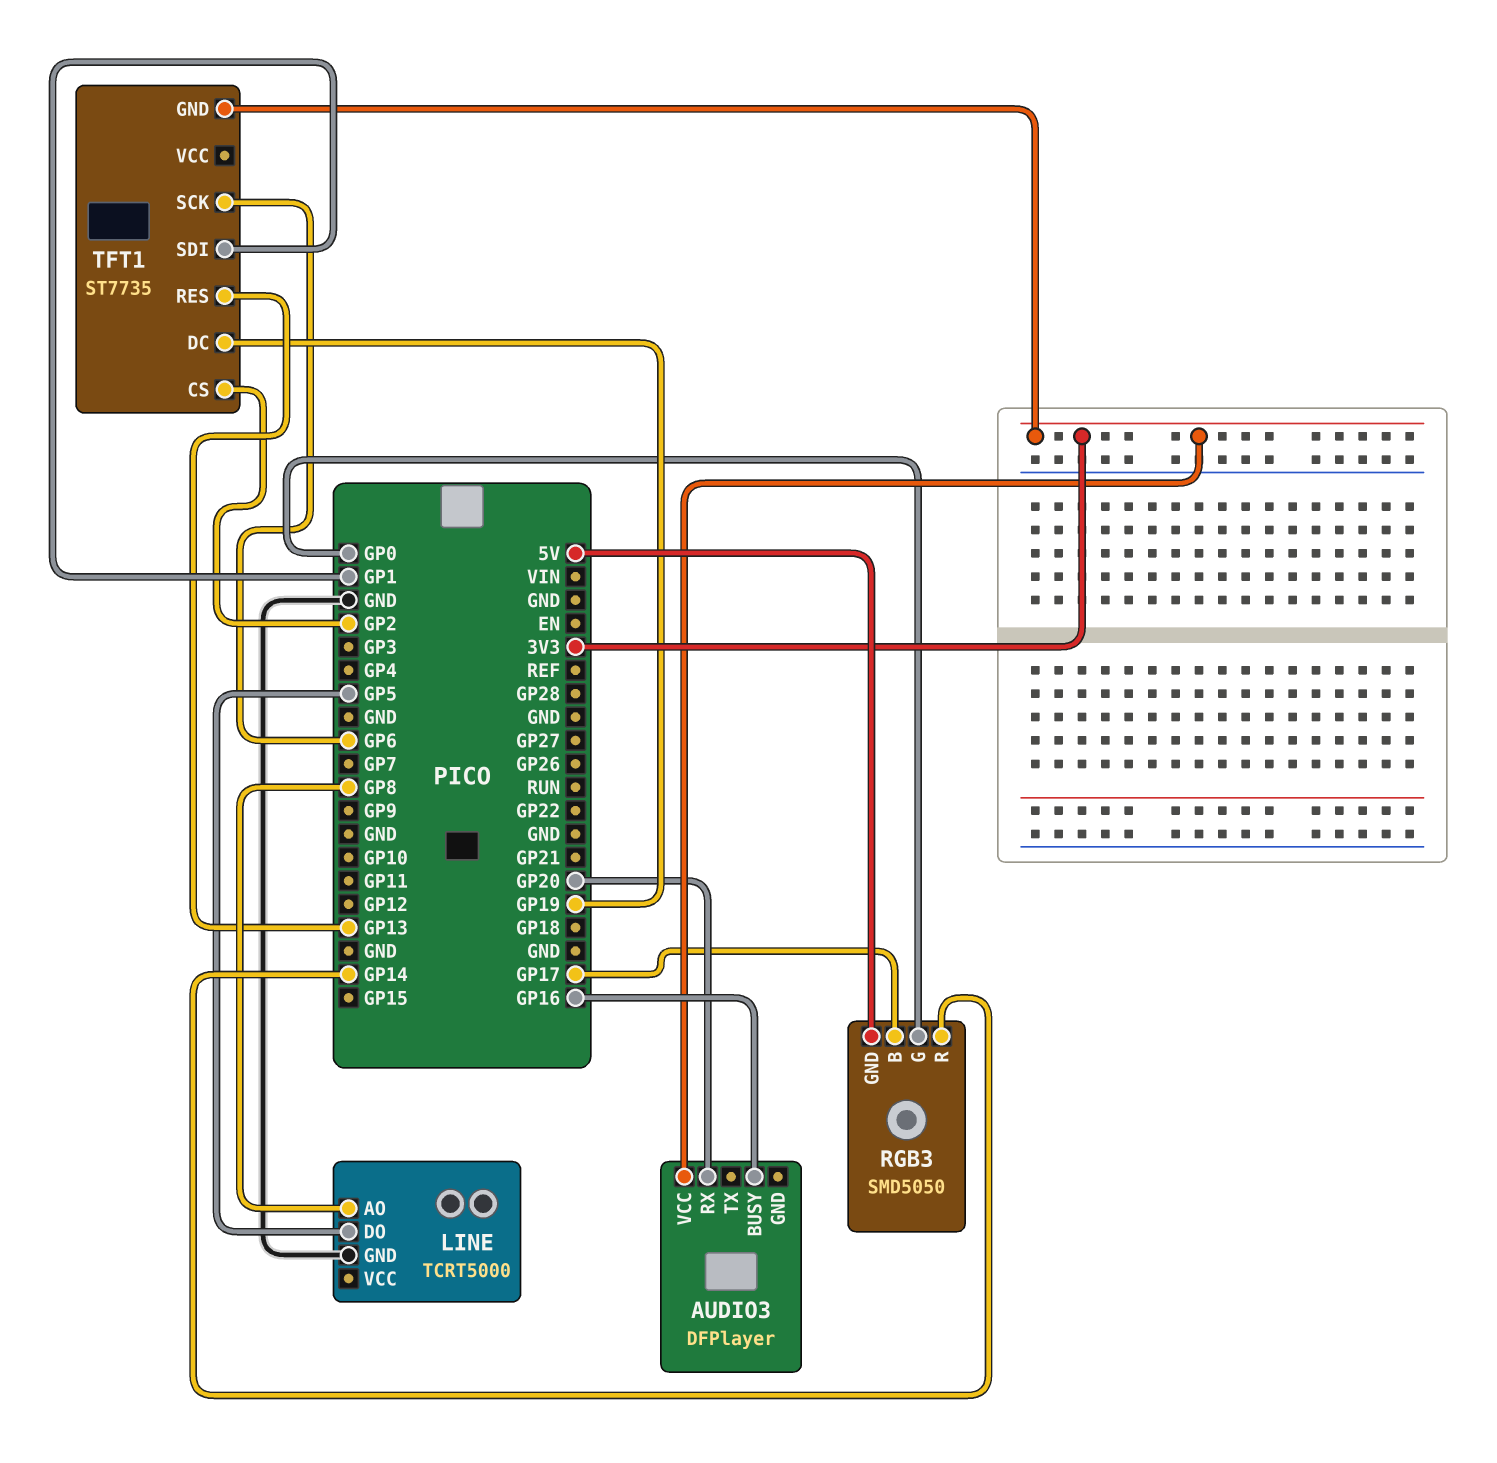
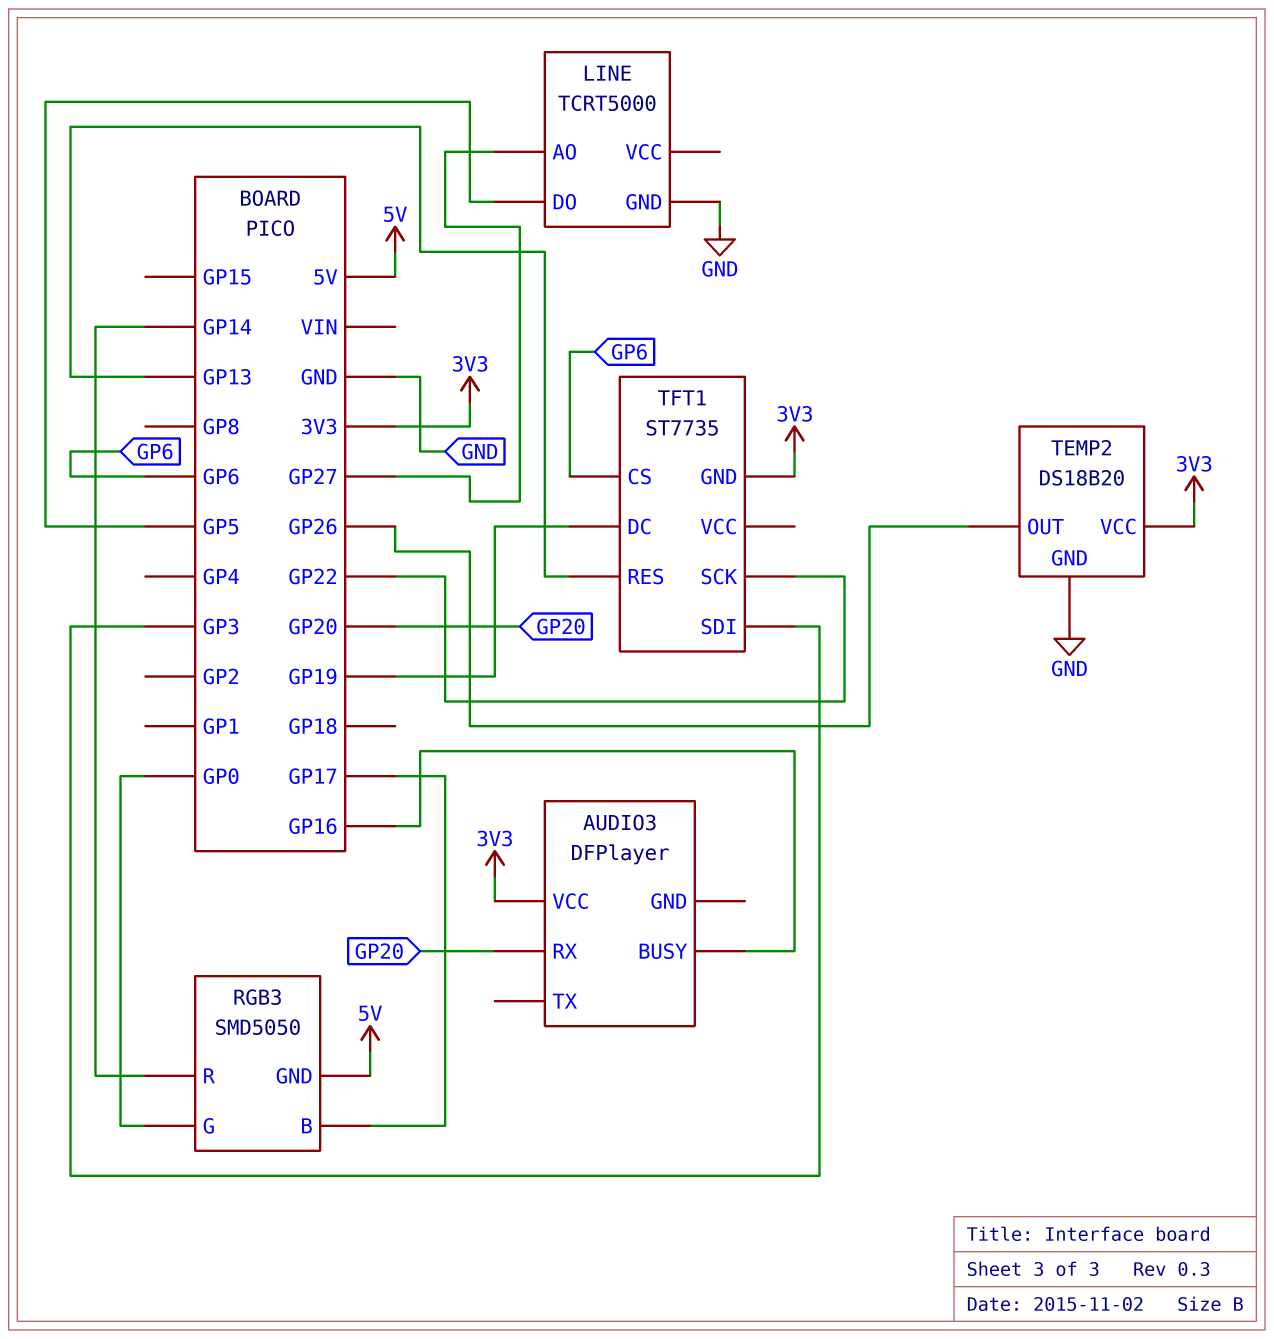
LINE pin AO: GP8 -> GP27
TEMP2: none -> DS18B20
TEMP2 pin GND: none -> GND
TEMP2 pin OUT: none -> GP26
TEMP2 pin VCC: none -> 3V3
TFT1 pin CS: GP2 -> GP6
TFT1 pin SCK: GP6 -> GP22
TFT1 pin SDI: GP1 -> GP3

